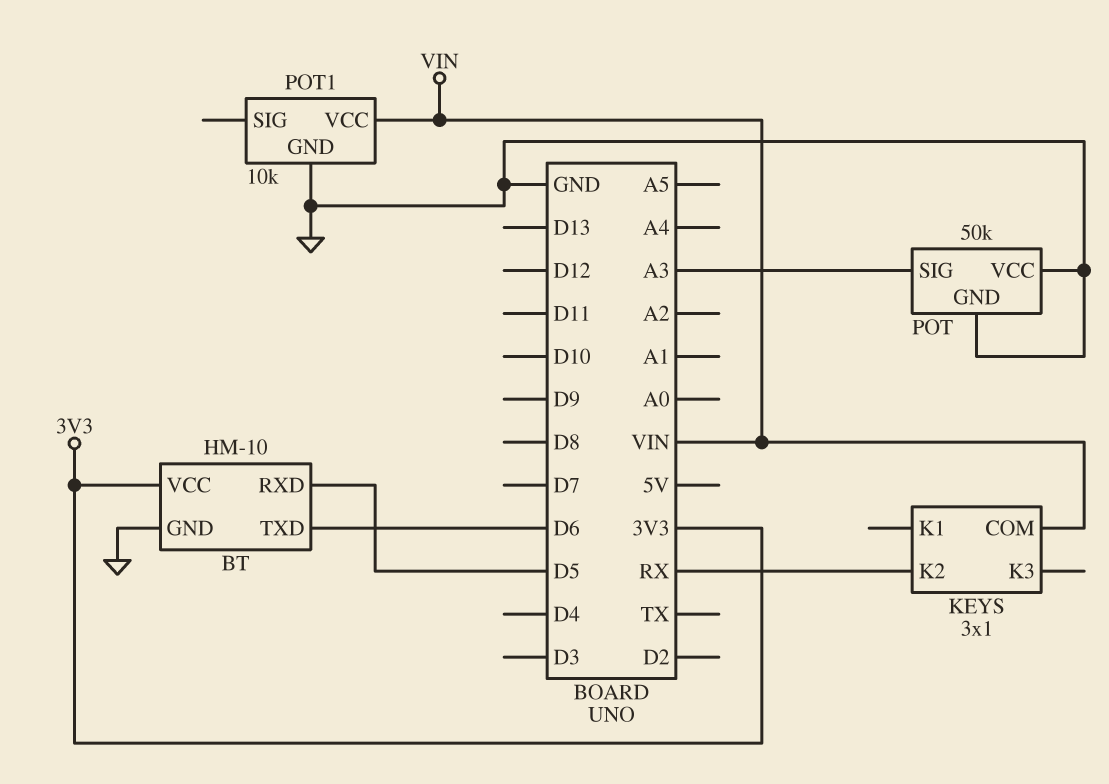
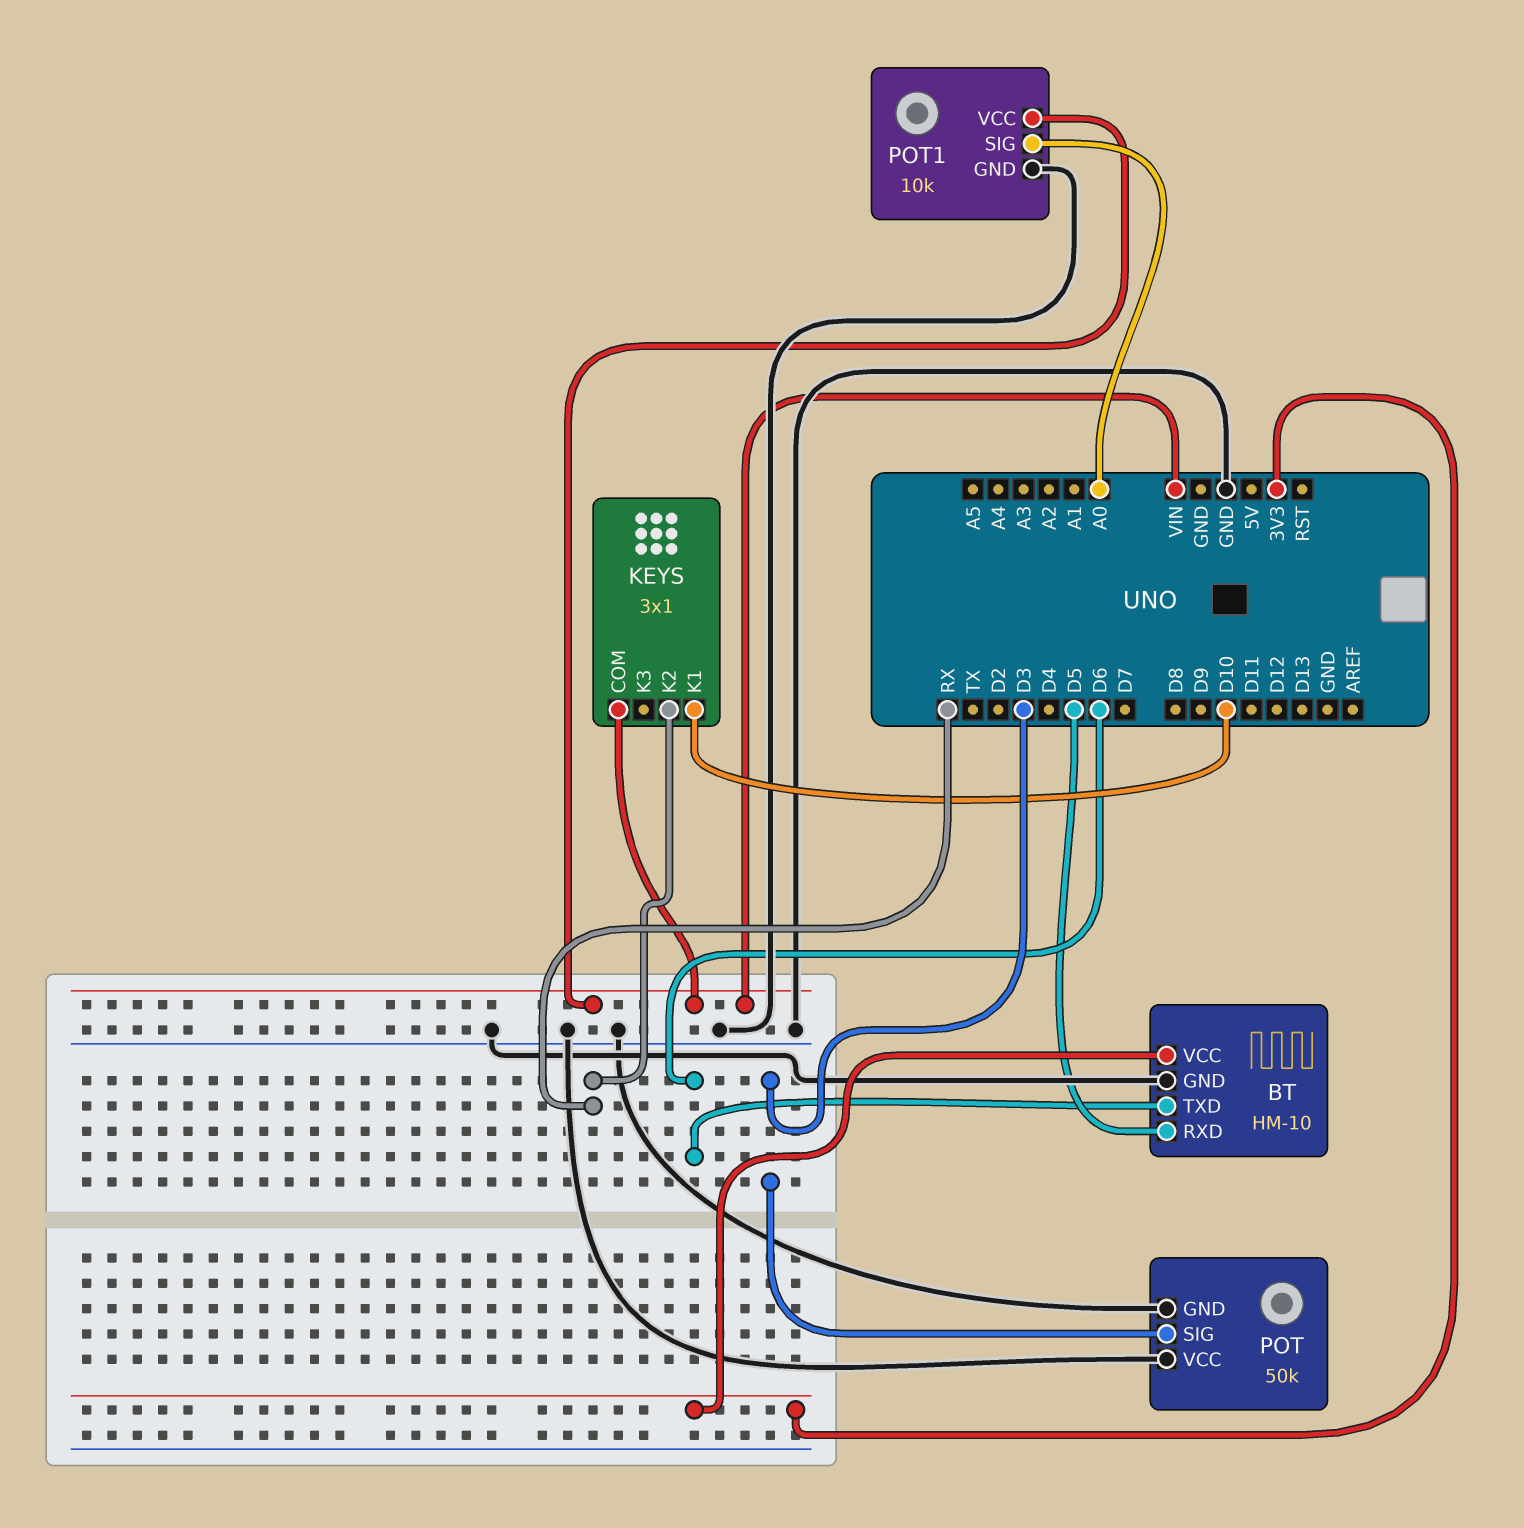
KEYS pin K1: none -> D10
POT pin SIG: A3 -> D3
POT1 pin SIG: none -> A0

